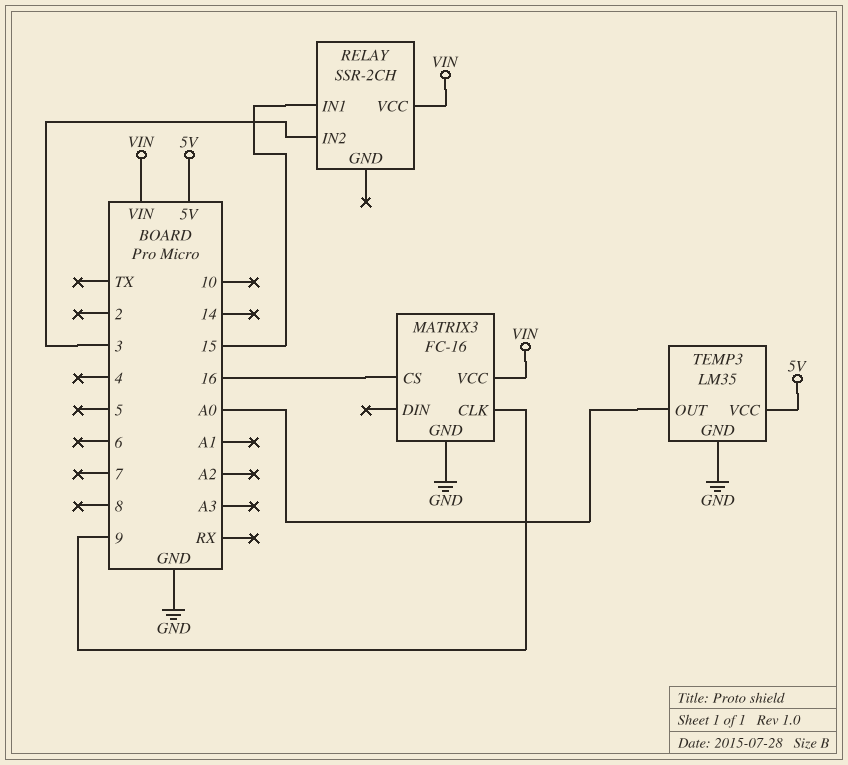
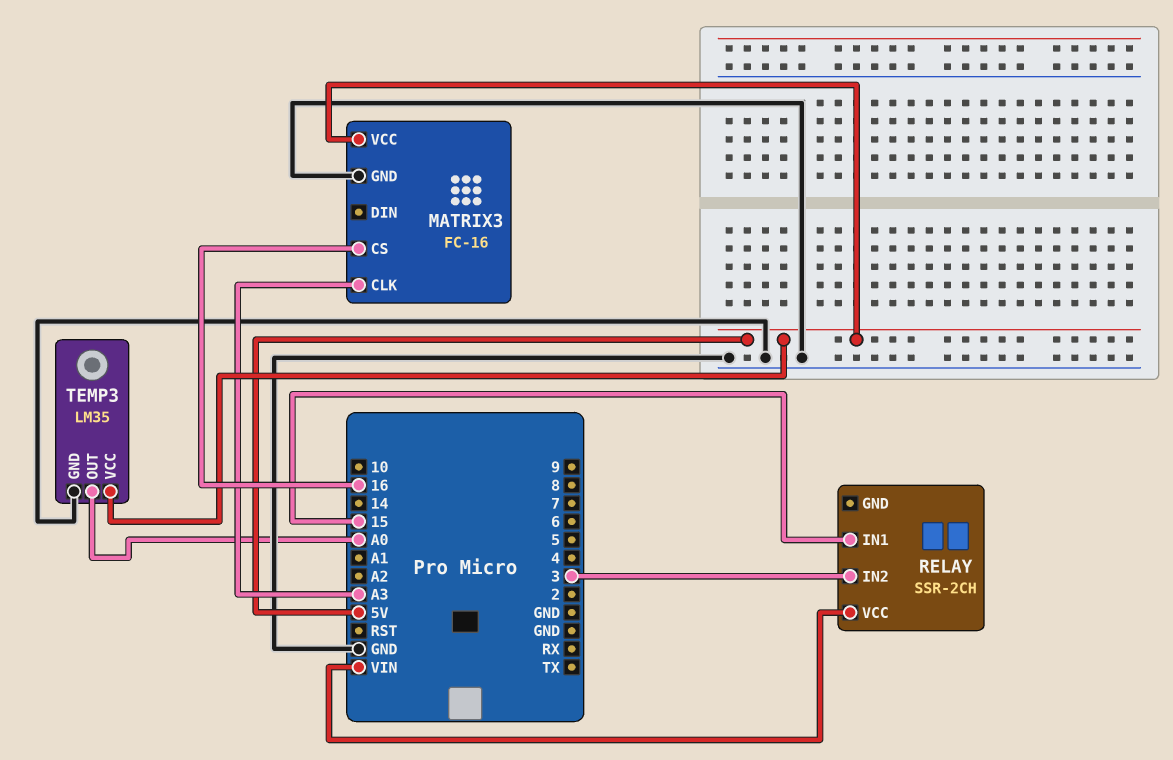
MATRIX3 pin CLK: 9 -> A3
MATRIX3 pin VCC: VIN -> 5V

